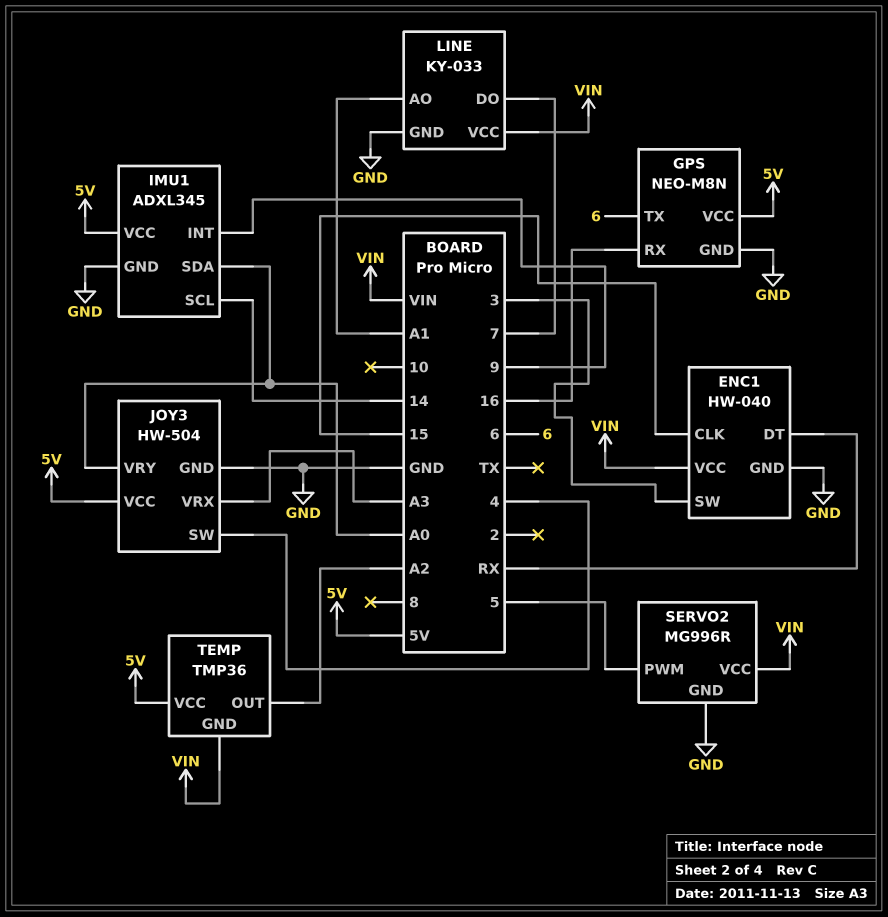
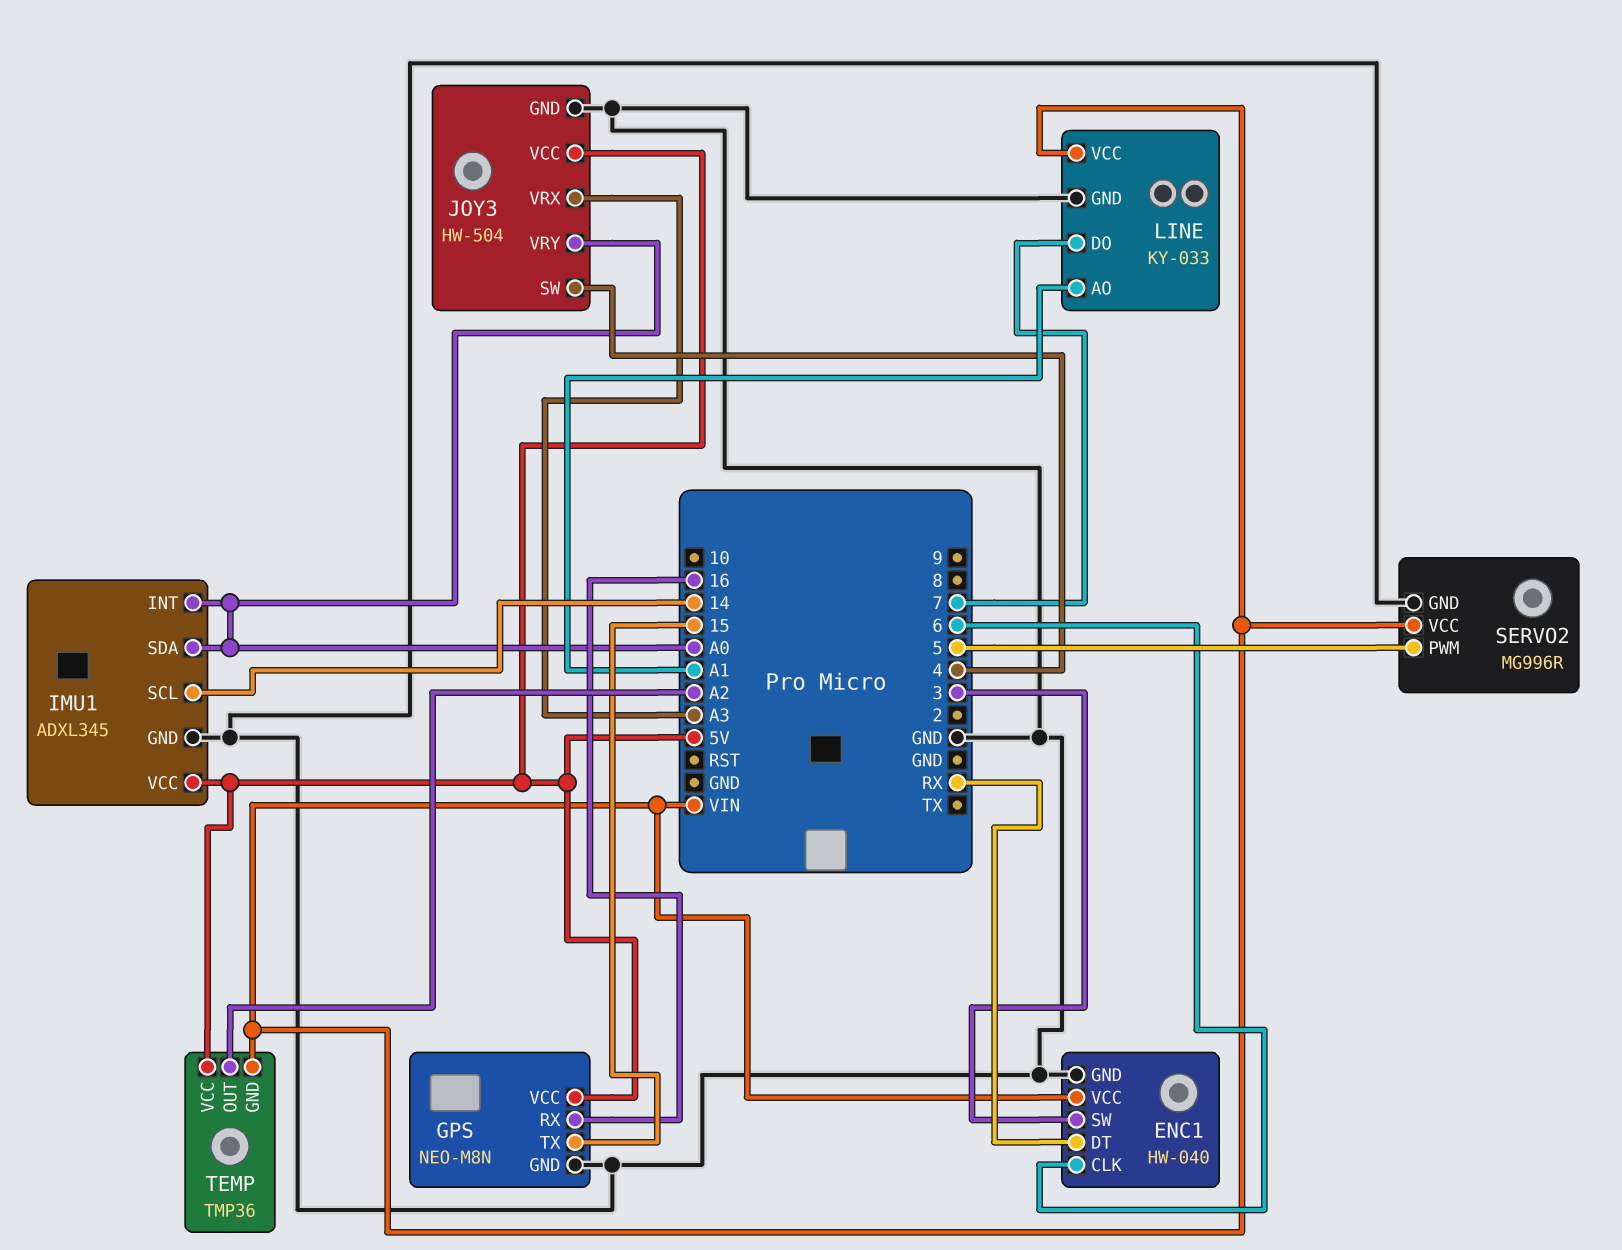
ENC1 pin CLK: 15 -> 6
GPS pin TX: 6 -> 15
IMU1 pin INT: 9 -> A0

